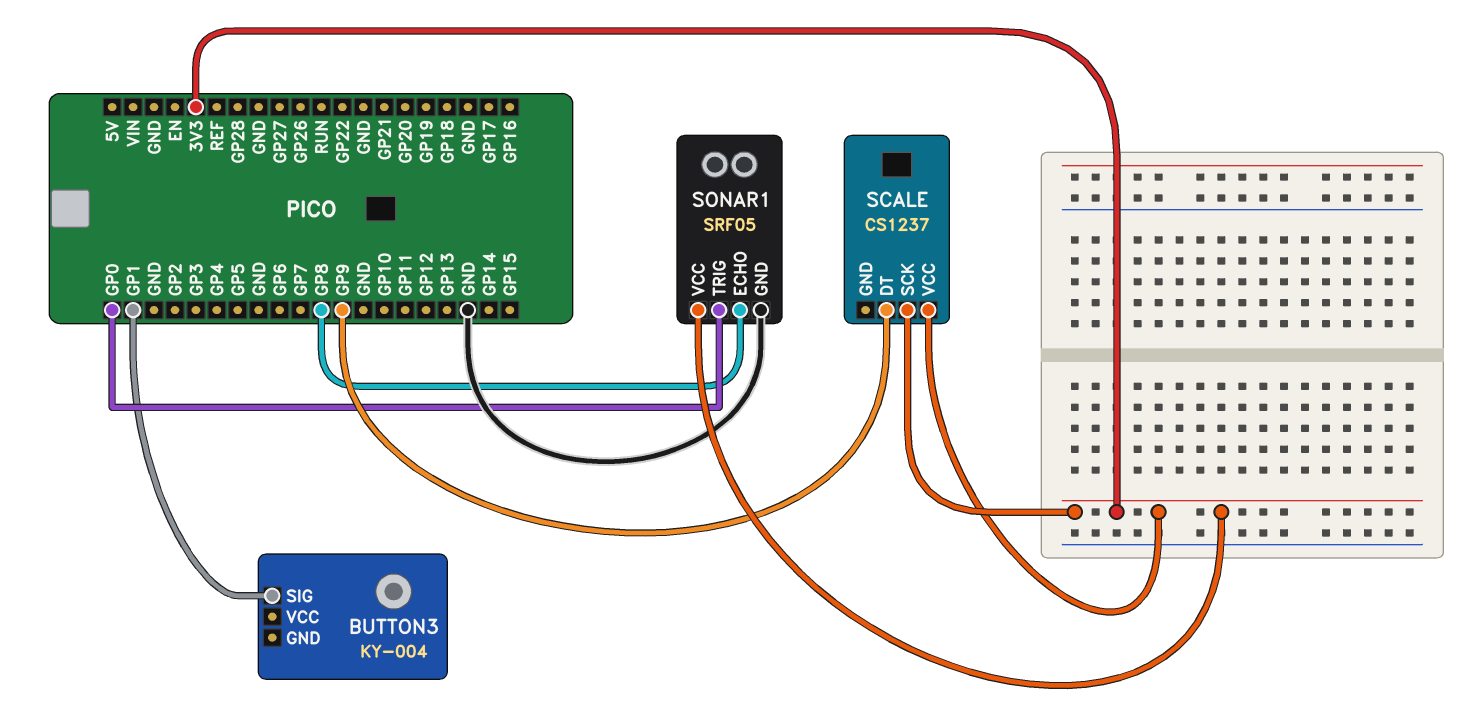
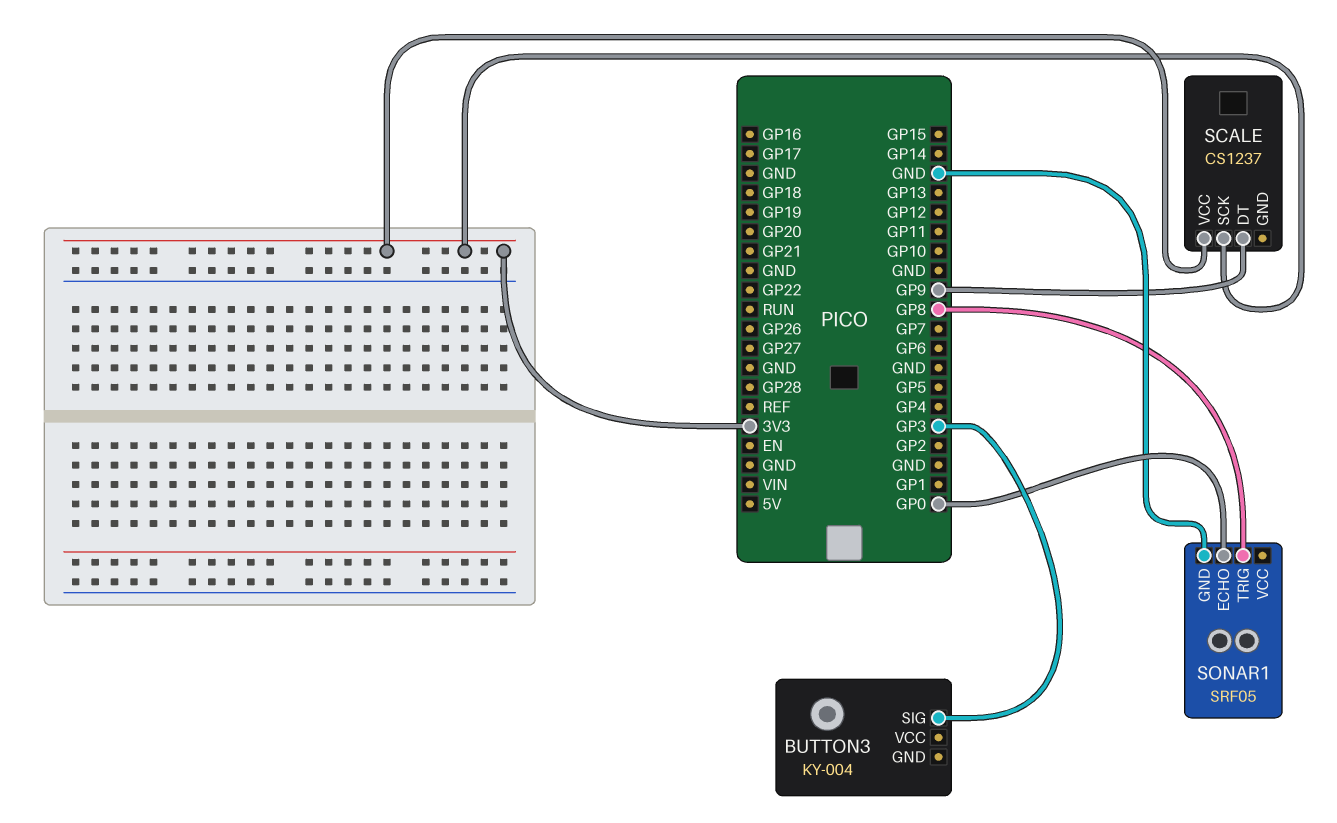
BUTTON3 pin SIG: GP1 -> GP3
SONAR1 pin ECHO: GP8 -> GP0
SONAR1 pin TRIG: GP0 -> GP8
SONAR1 pin VCC: 3V3 -> none

